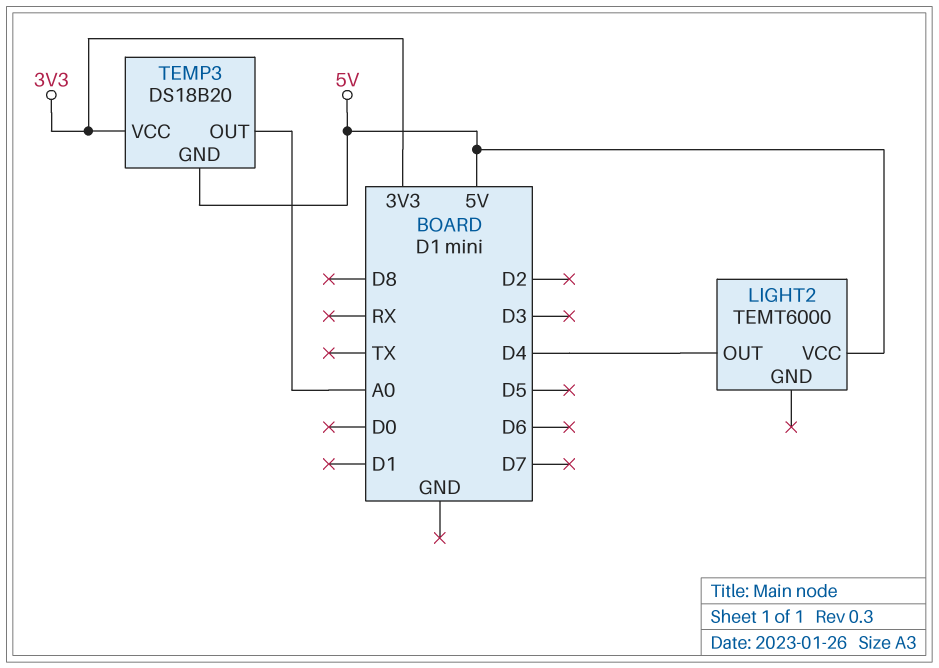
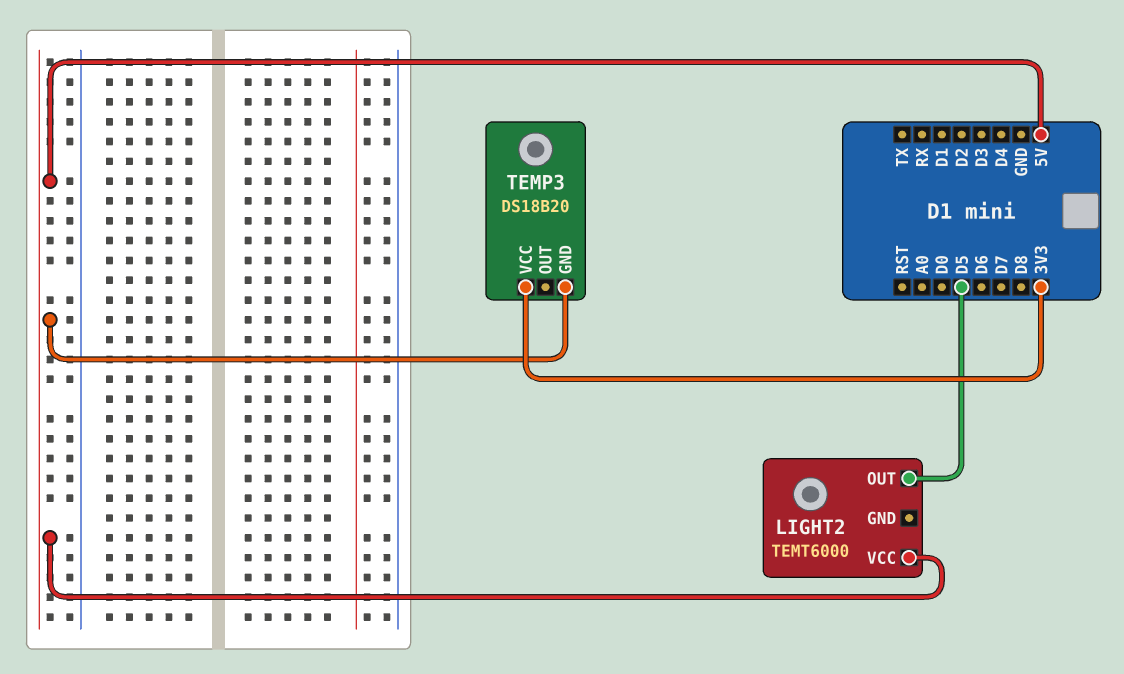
LIGHT2 pin OUT: D4 -> D5
TEMP3 pin OUT: A0 -> none

